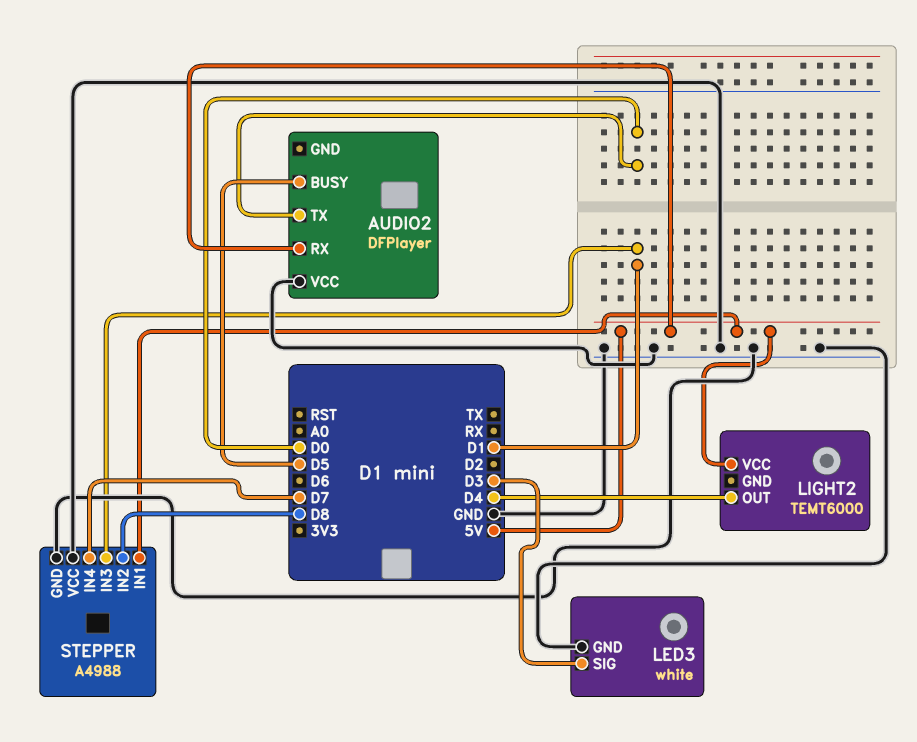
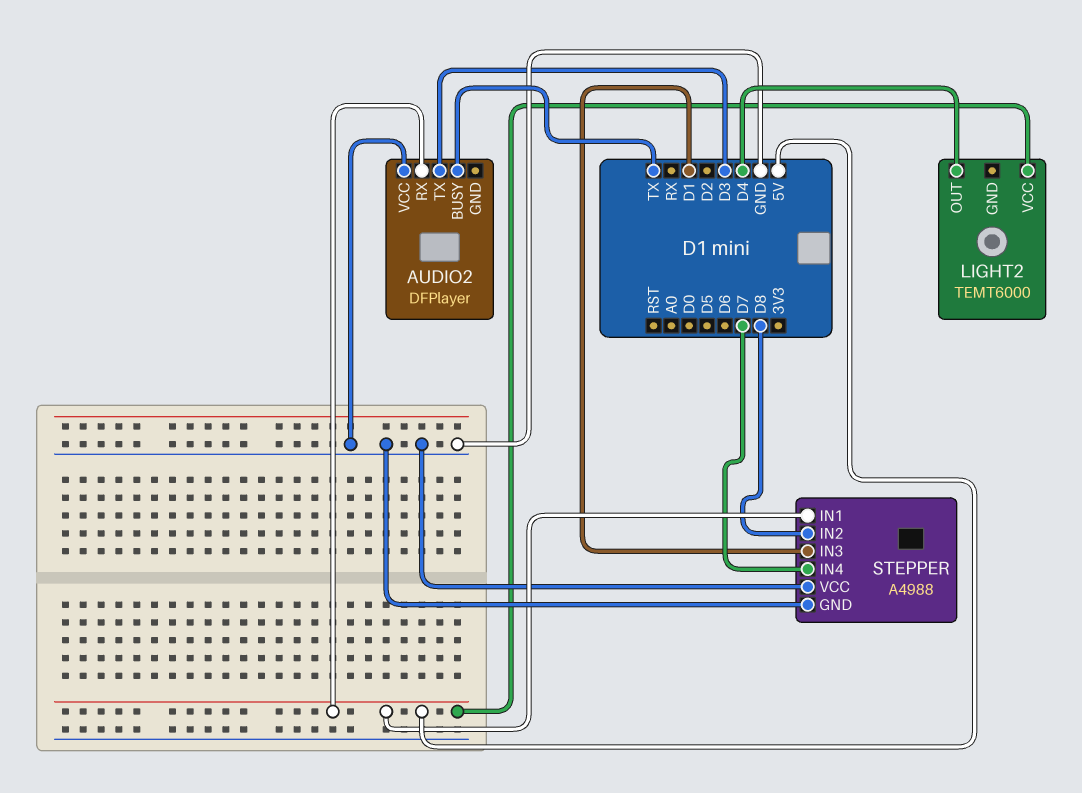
AUDIO2 pin BUSY: D5 -> TX
AUDIO2 pin TX: D0 -> D3
LED3: white -> none
LED3 pin GND: GND -> none
LED3 pin SIG: D3 -> none

